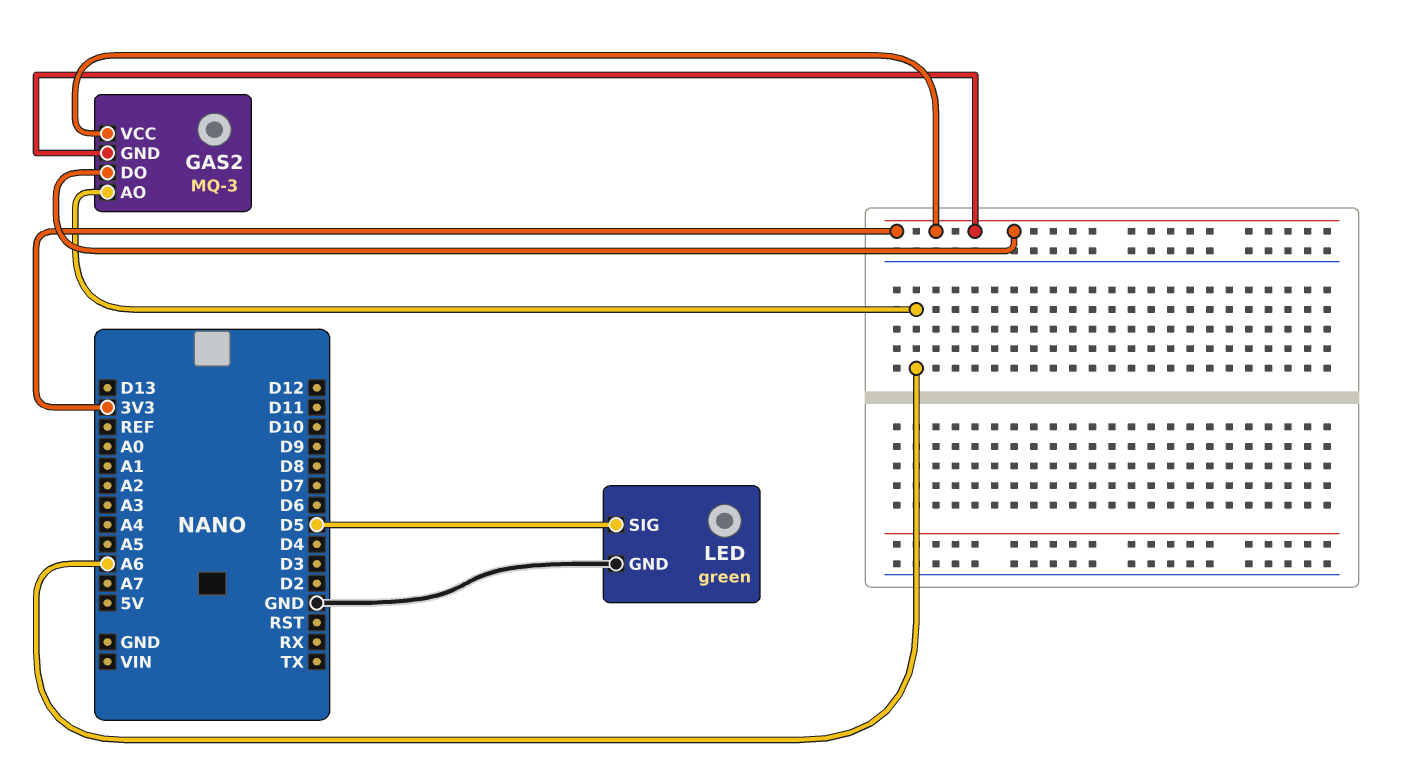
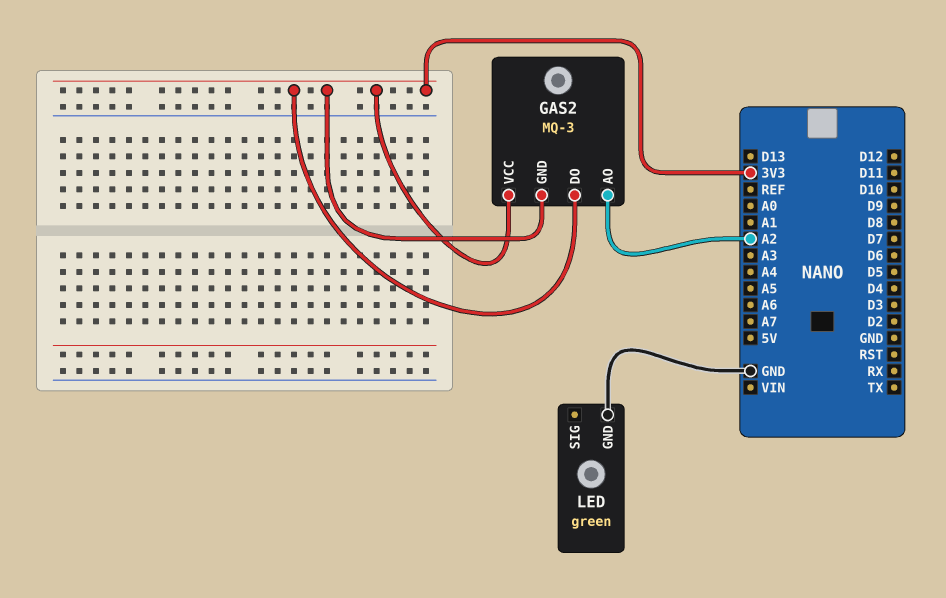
GAS2 pin AO: A6 -> A2
LED pin SIG: D5 -> none

